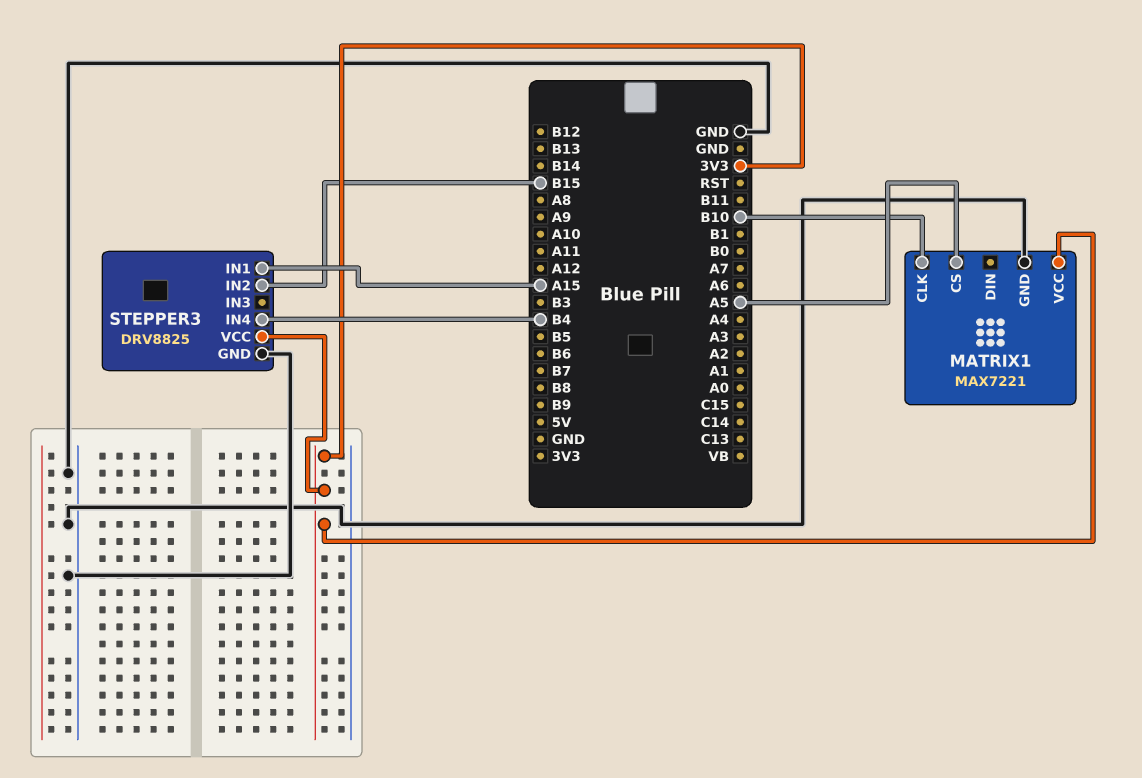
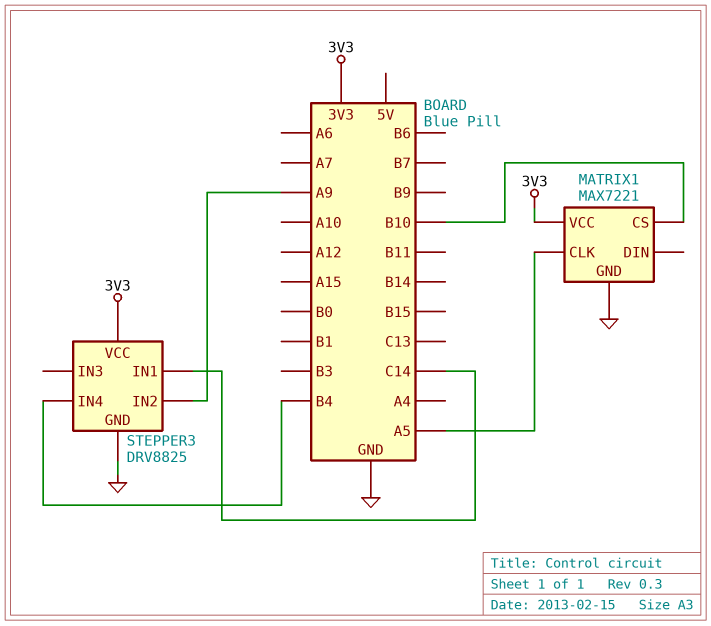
MATRIX1 pin CLK: B10 -> A5
MATRIX1 pin CS: A5 -> B10
STEPPER3 pin IN1: A15 -> C14
STEPPER3 pin IN2: B15 -> A9

